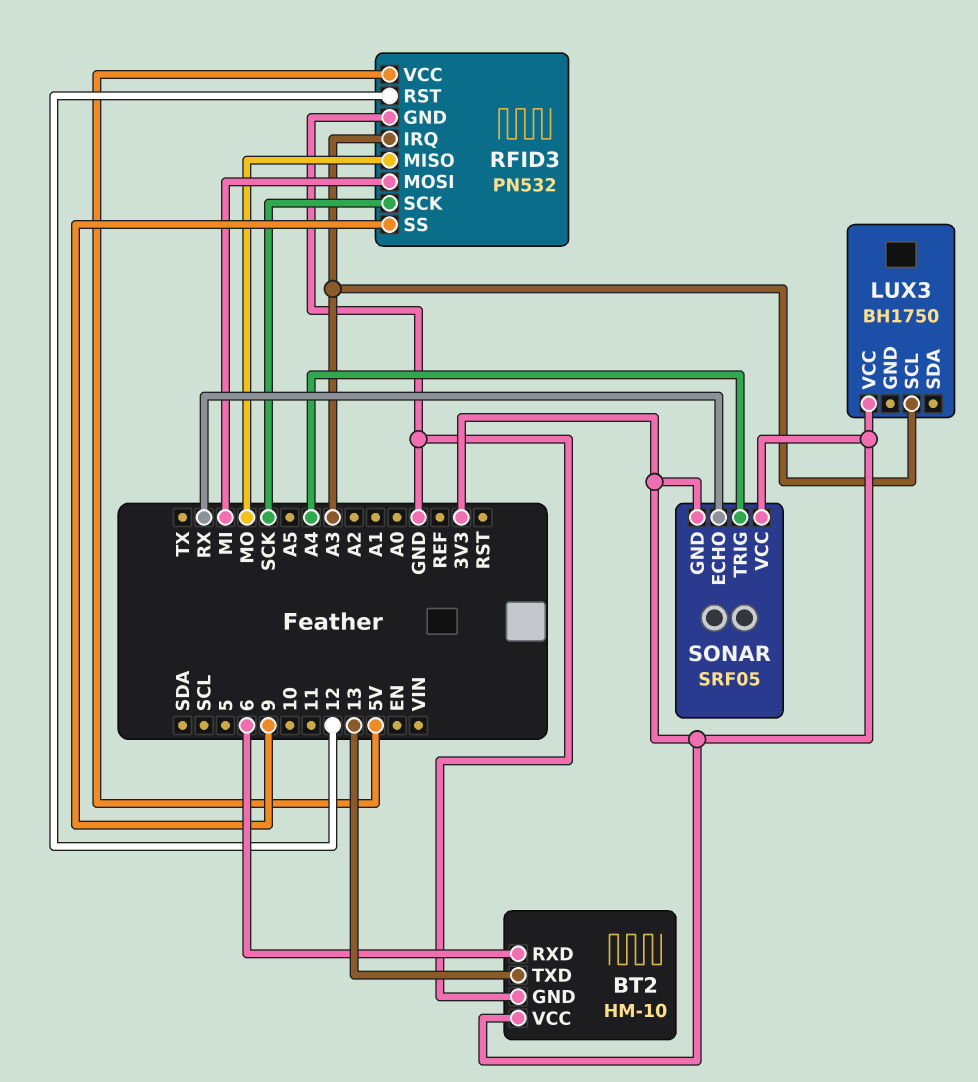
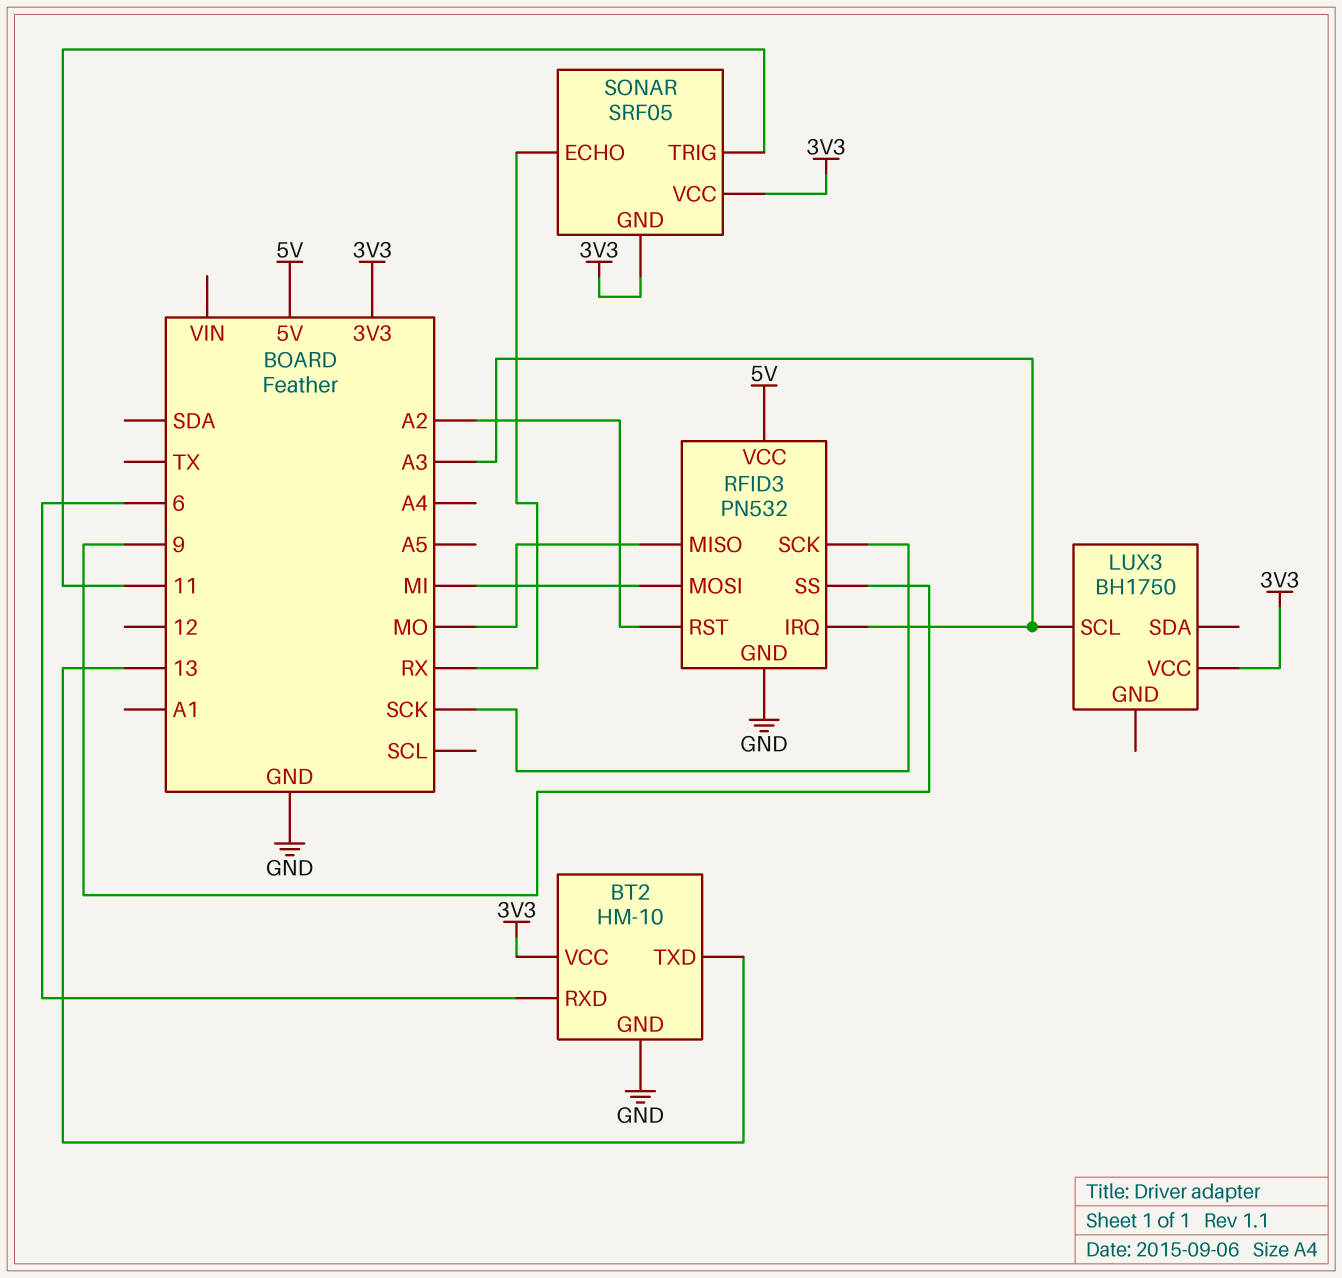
RFID3 pin RST: 12 -> A2
SONAR pin TRIG: A4 -> 11

